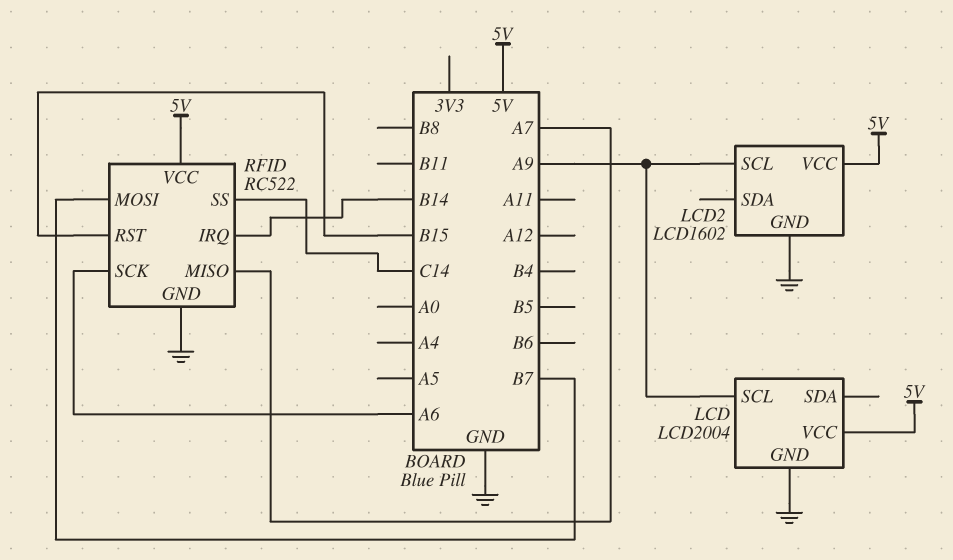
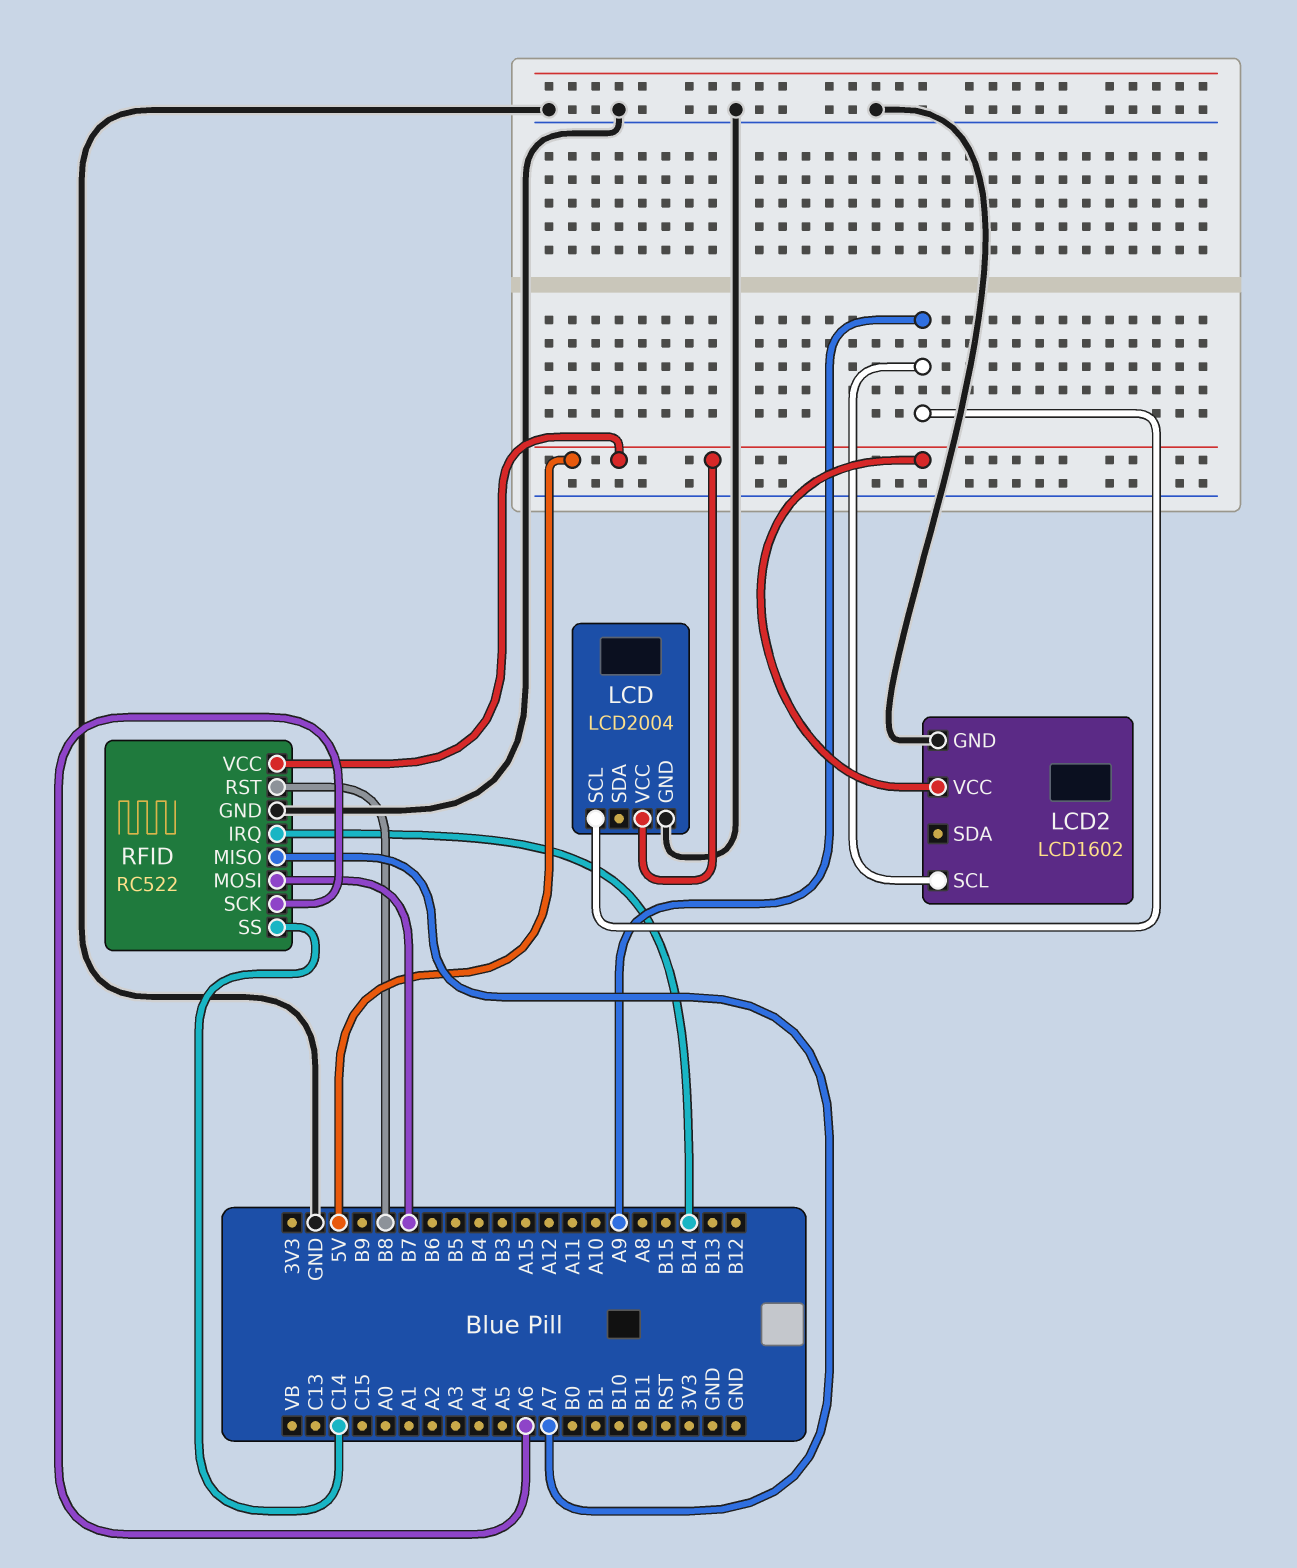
RFID pin RST: B15 -> B8

